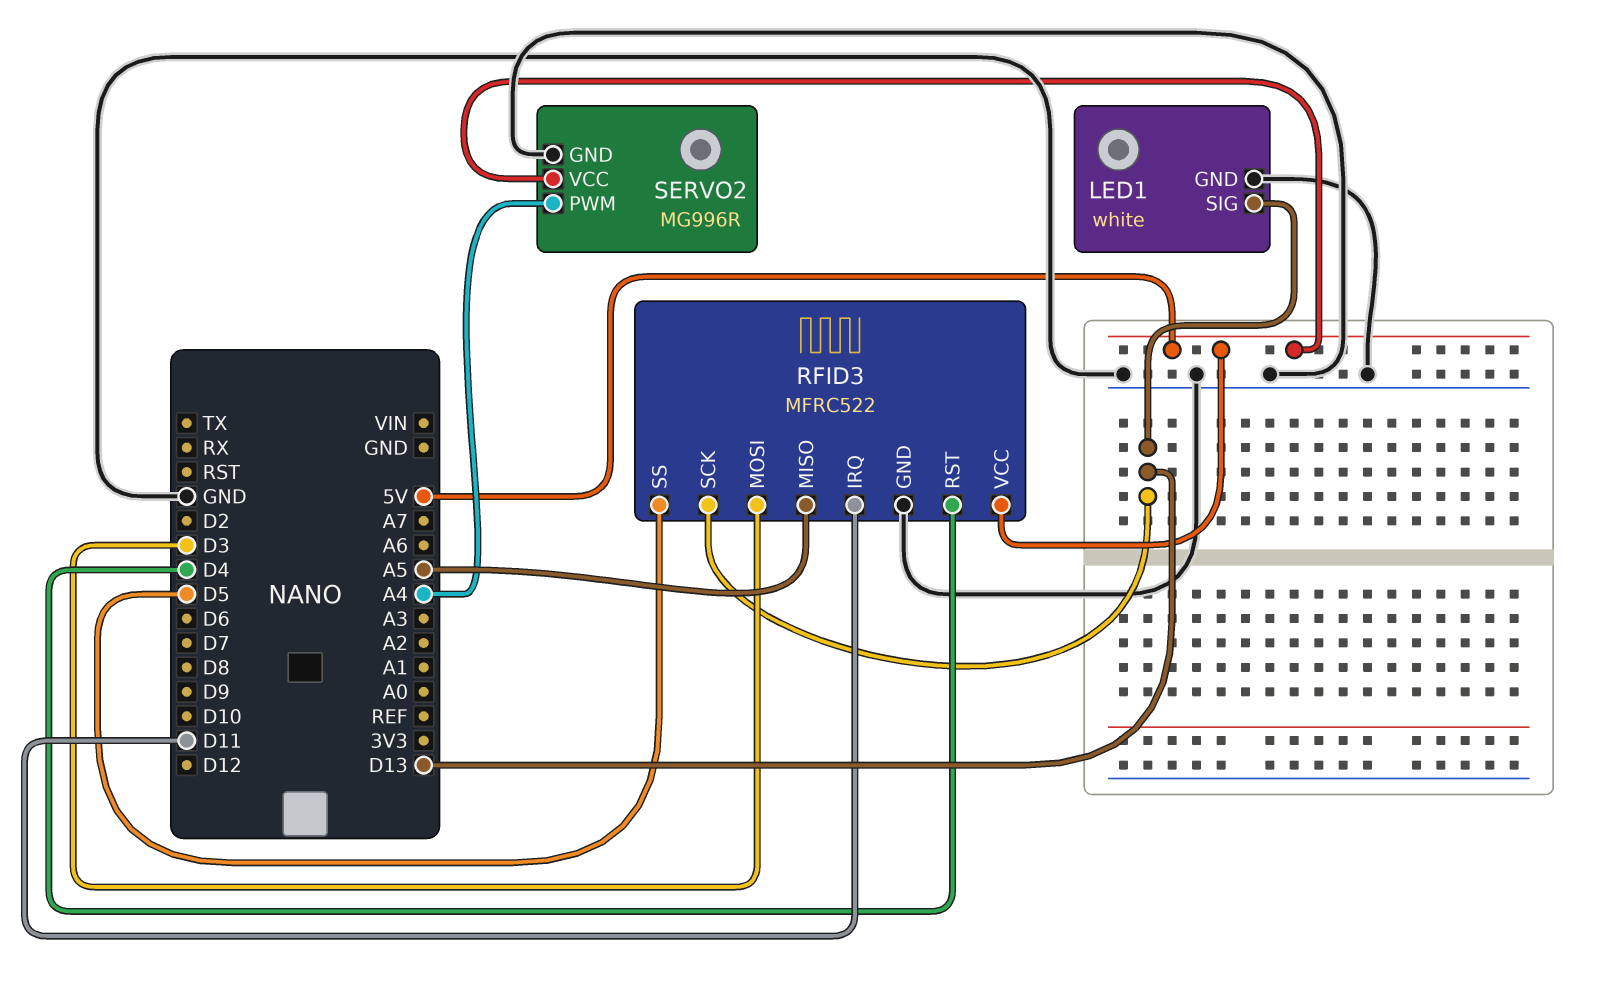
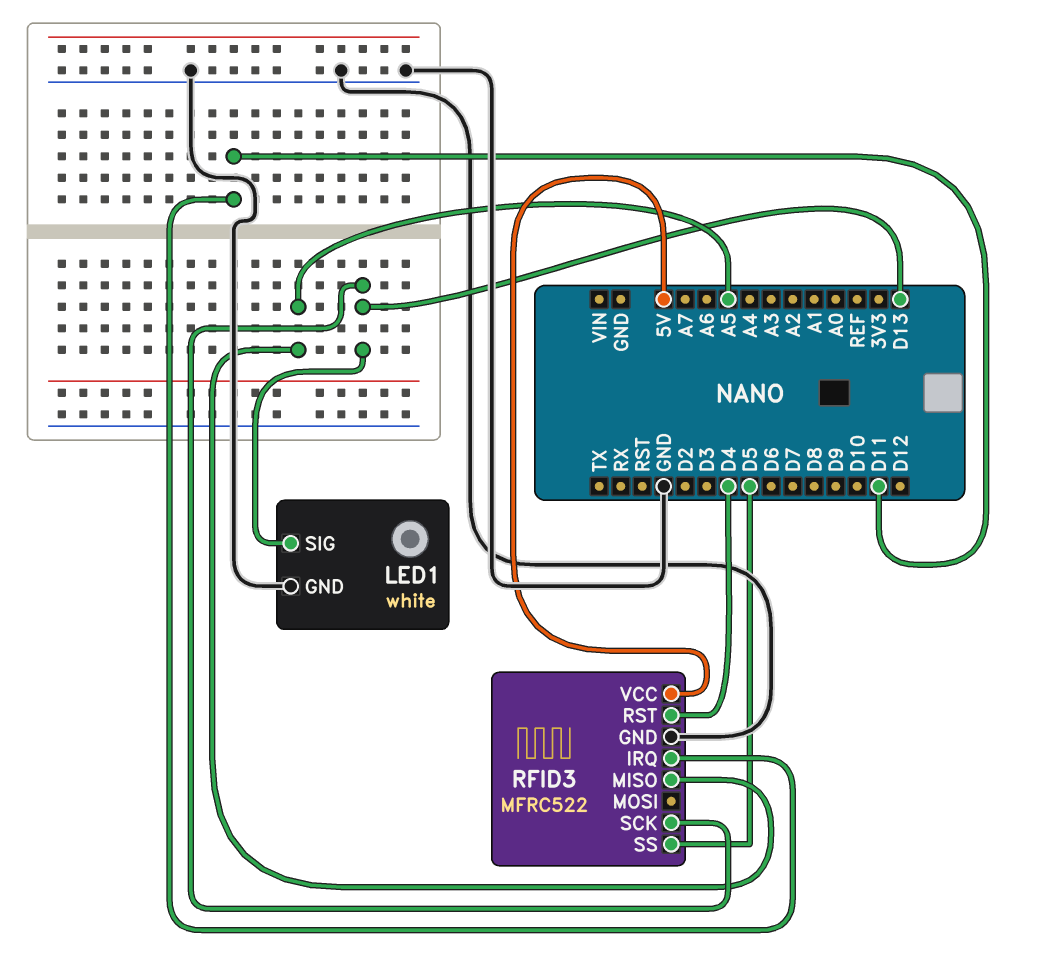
RFID3 pin MOSI: D3 -> none
SERVO2: MG996R -> none
SERVO2 pin GND: GND -> none
SERVO2 pin PWM: A4 -> none
SERVO2 pin VCC: 5V -> none

